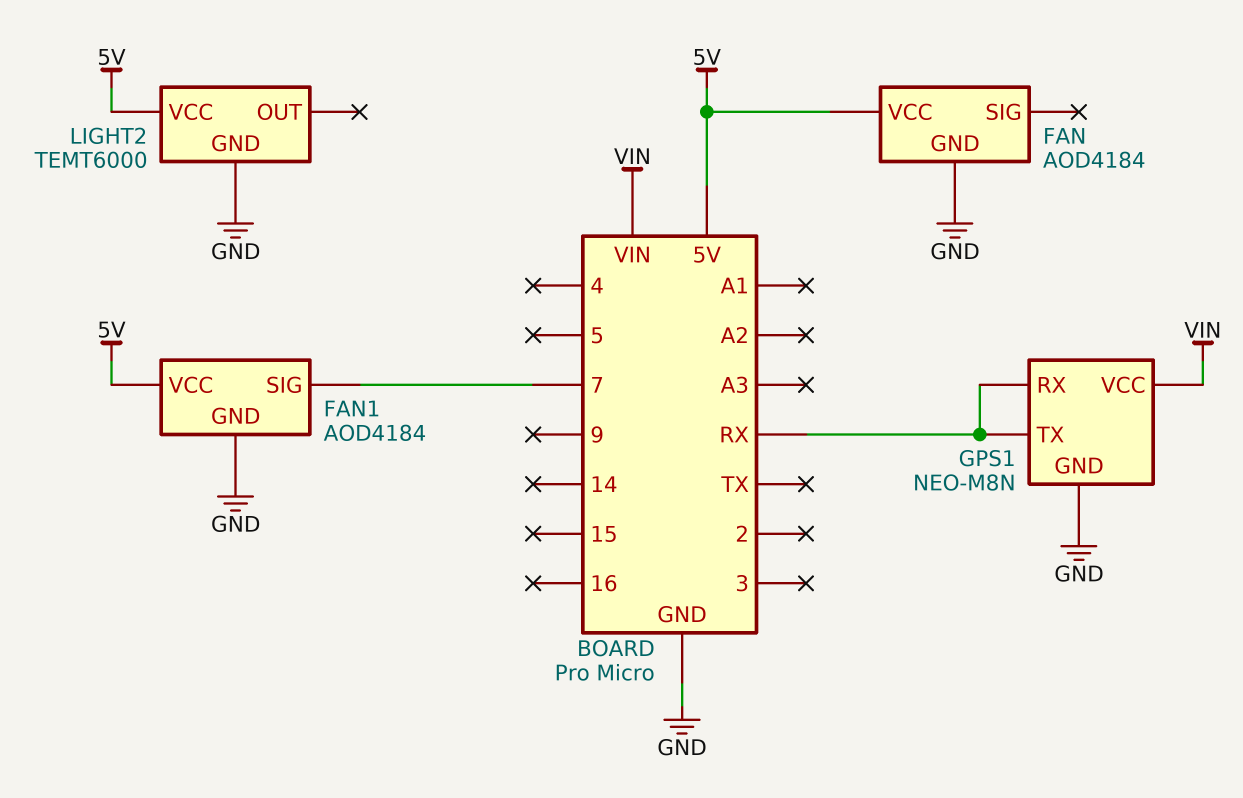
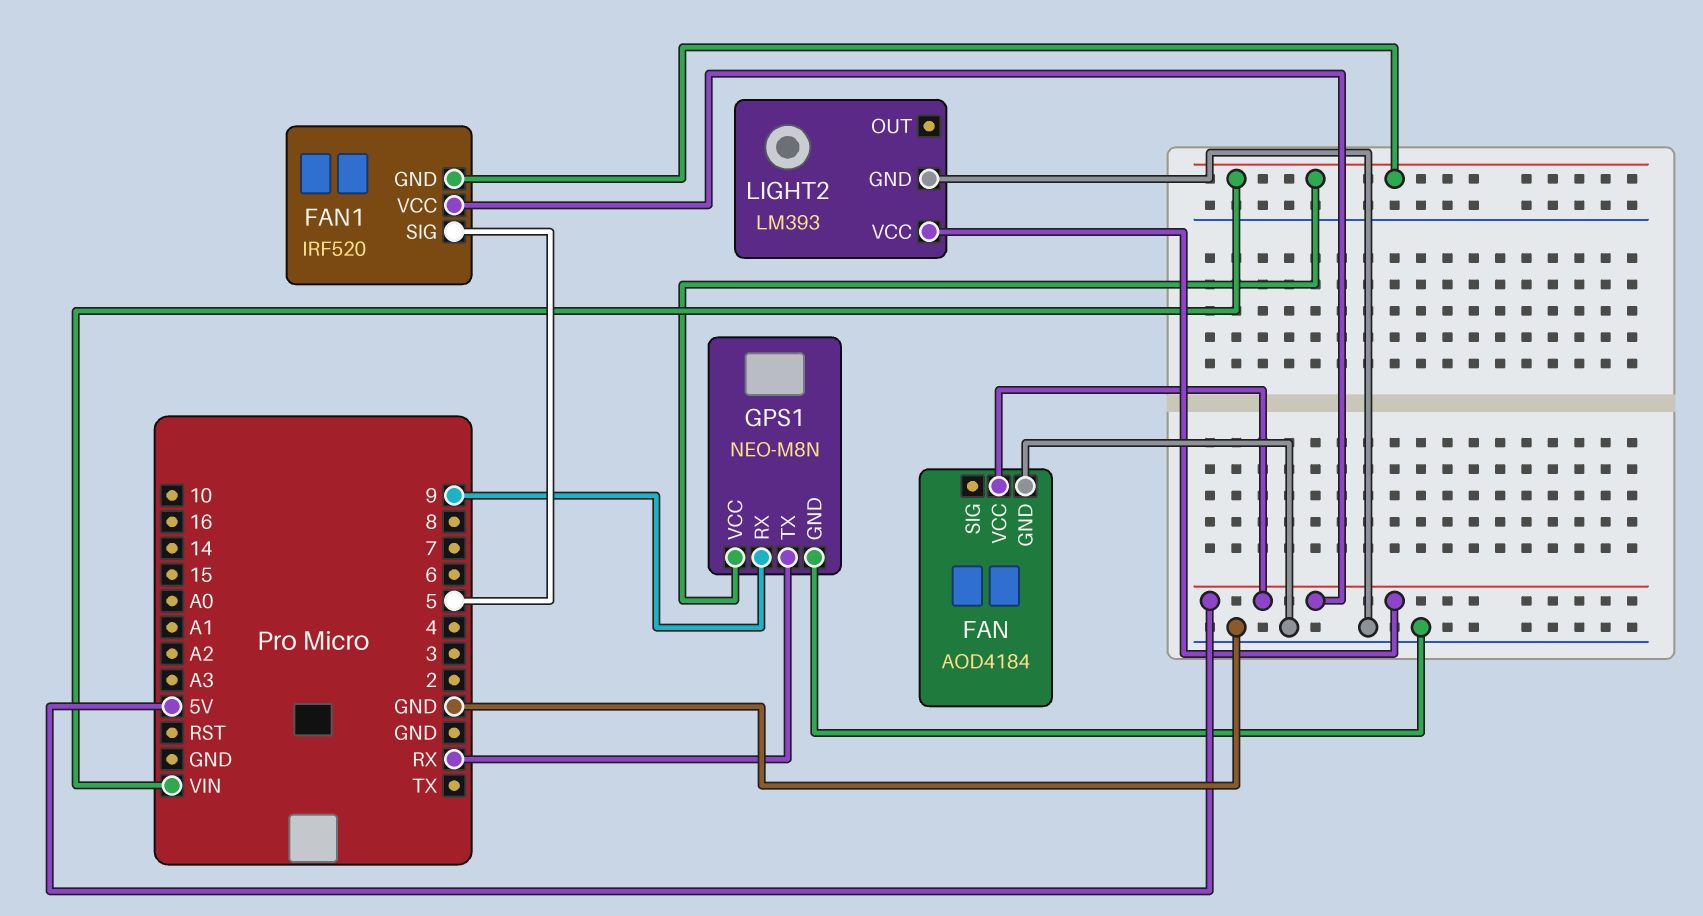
FAN1: AOD4184 -> IRF520
FAN1 pin GND: GND -> VIN
FAN1 pin SIG: 7 -> 5
GPS1 pin RX: RX -> 9
LIGHT2: TEMT6000 -> LM393

